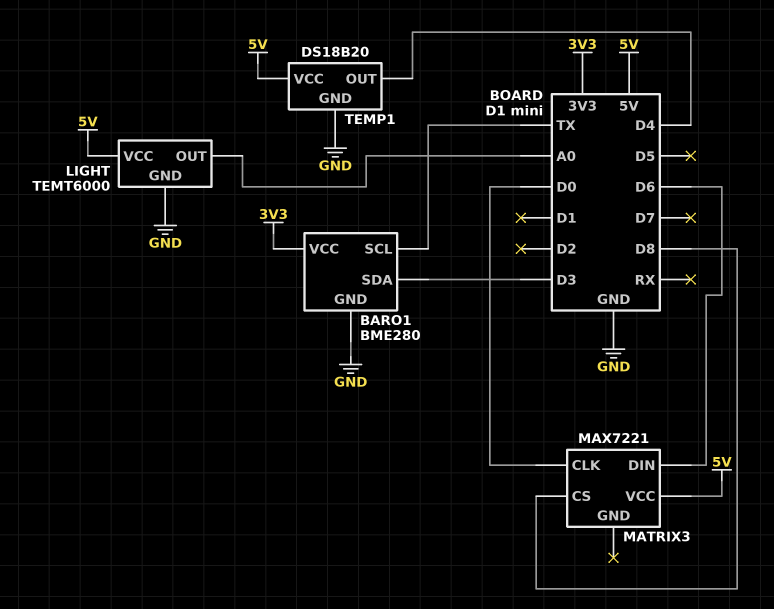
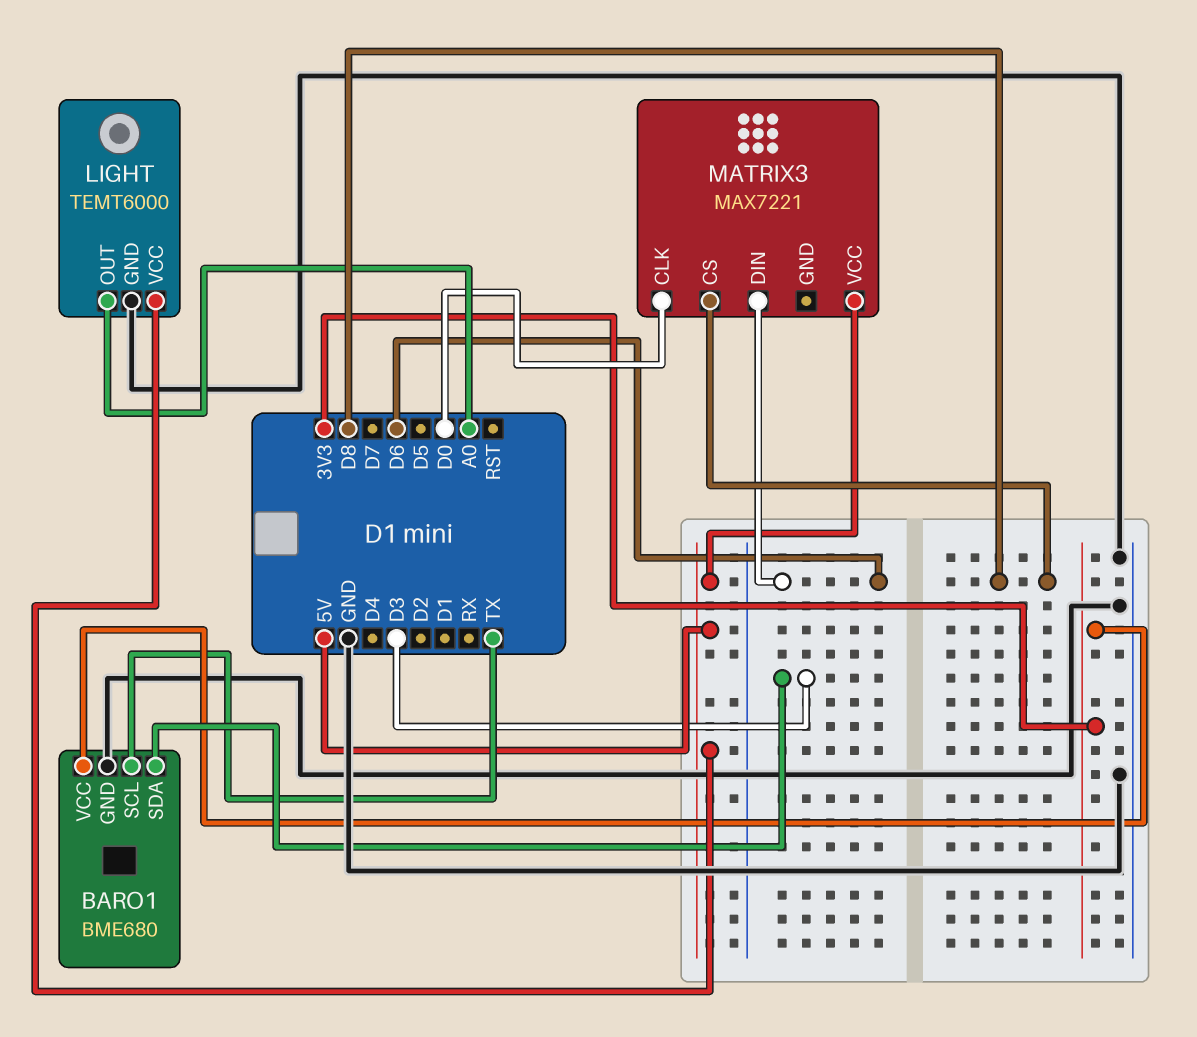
BARO1: BME280 -> BME680
TEMP1: DS18B20 -> none
TEMP1 pin GND: GND -> none
TEMP1 pin OUT: D4 -> none
TEMP1 pin VCC: 5V -> none

